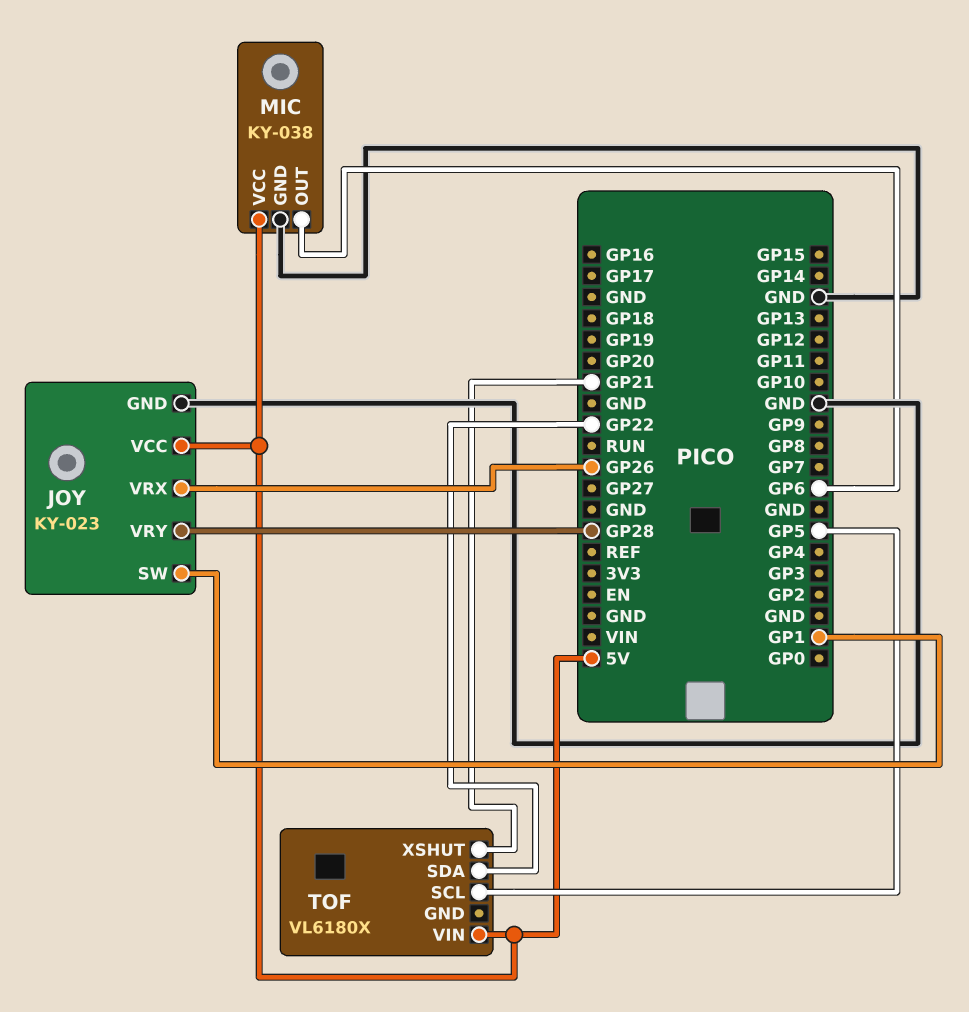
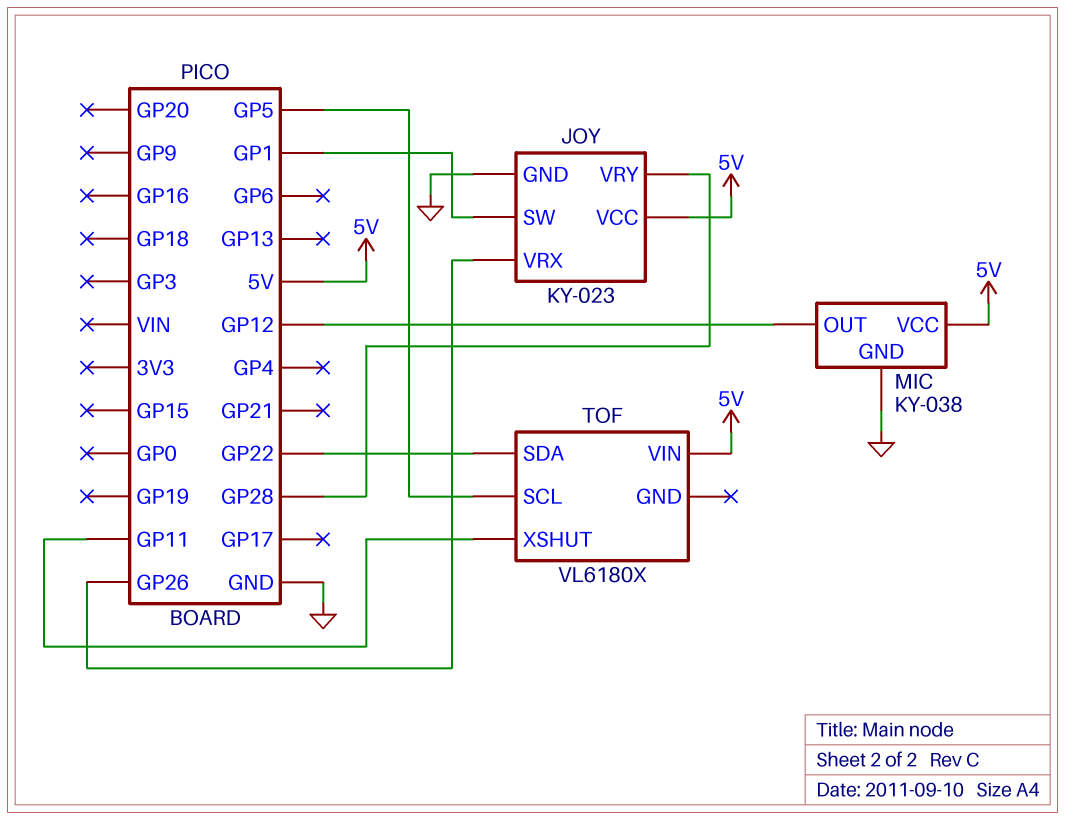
MIC pin OUT: GP6 -> GP12
TOF pin XSHUT: GP21 -> GP11

